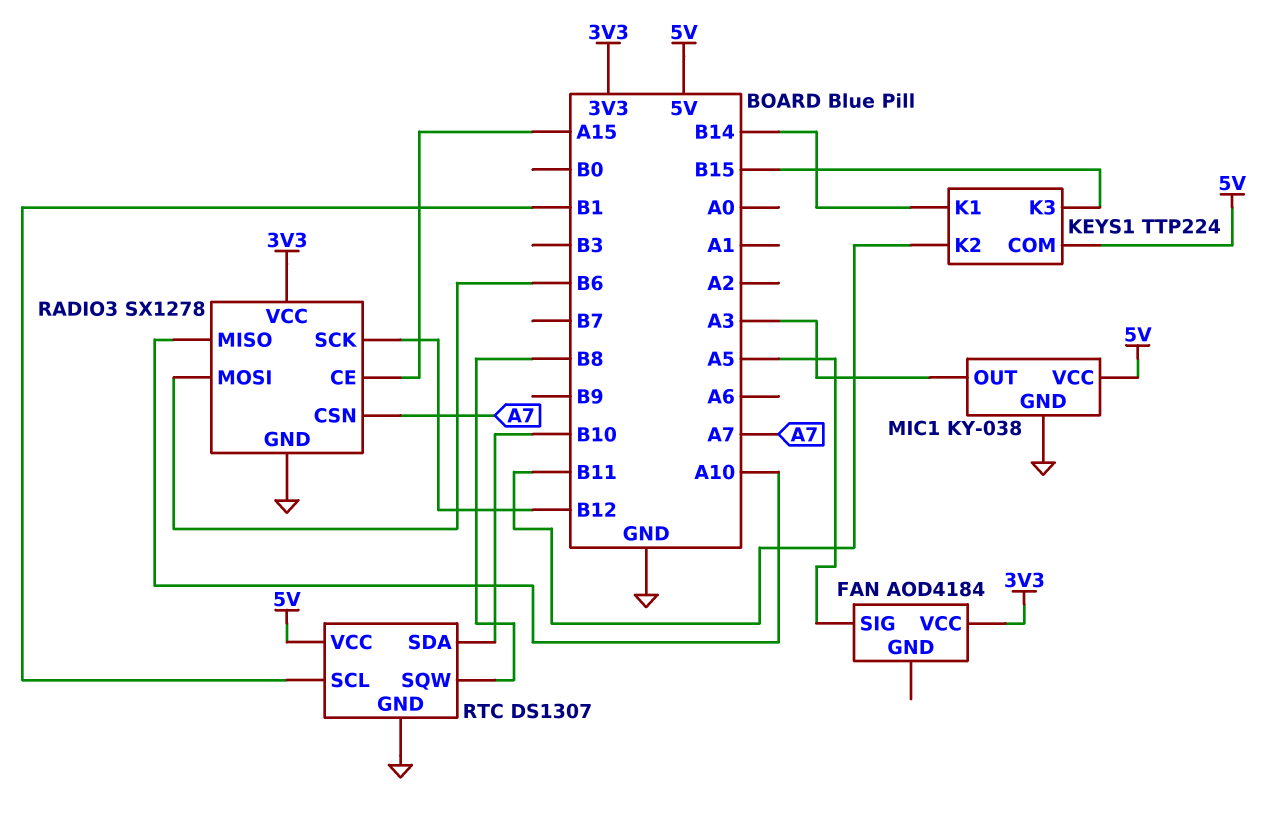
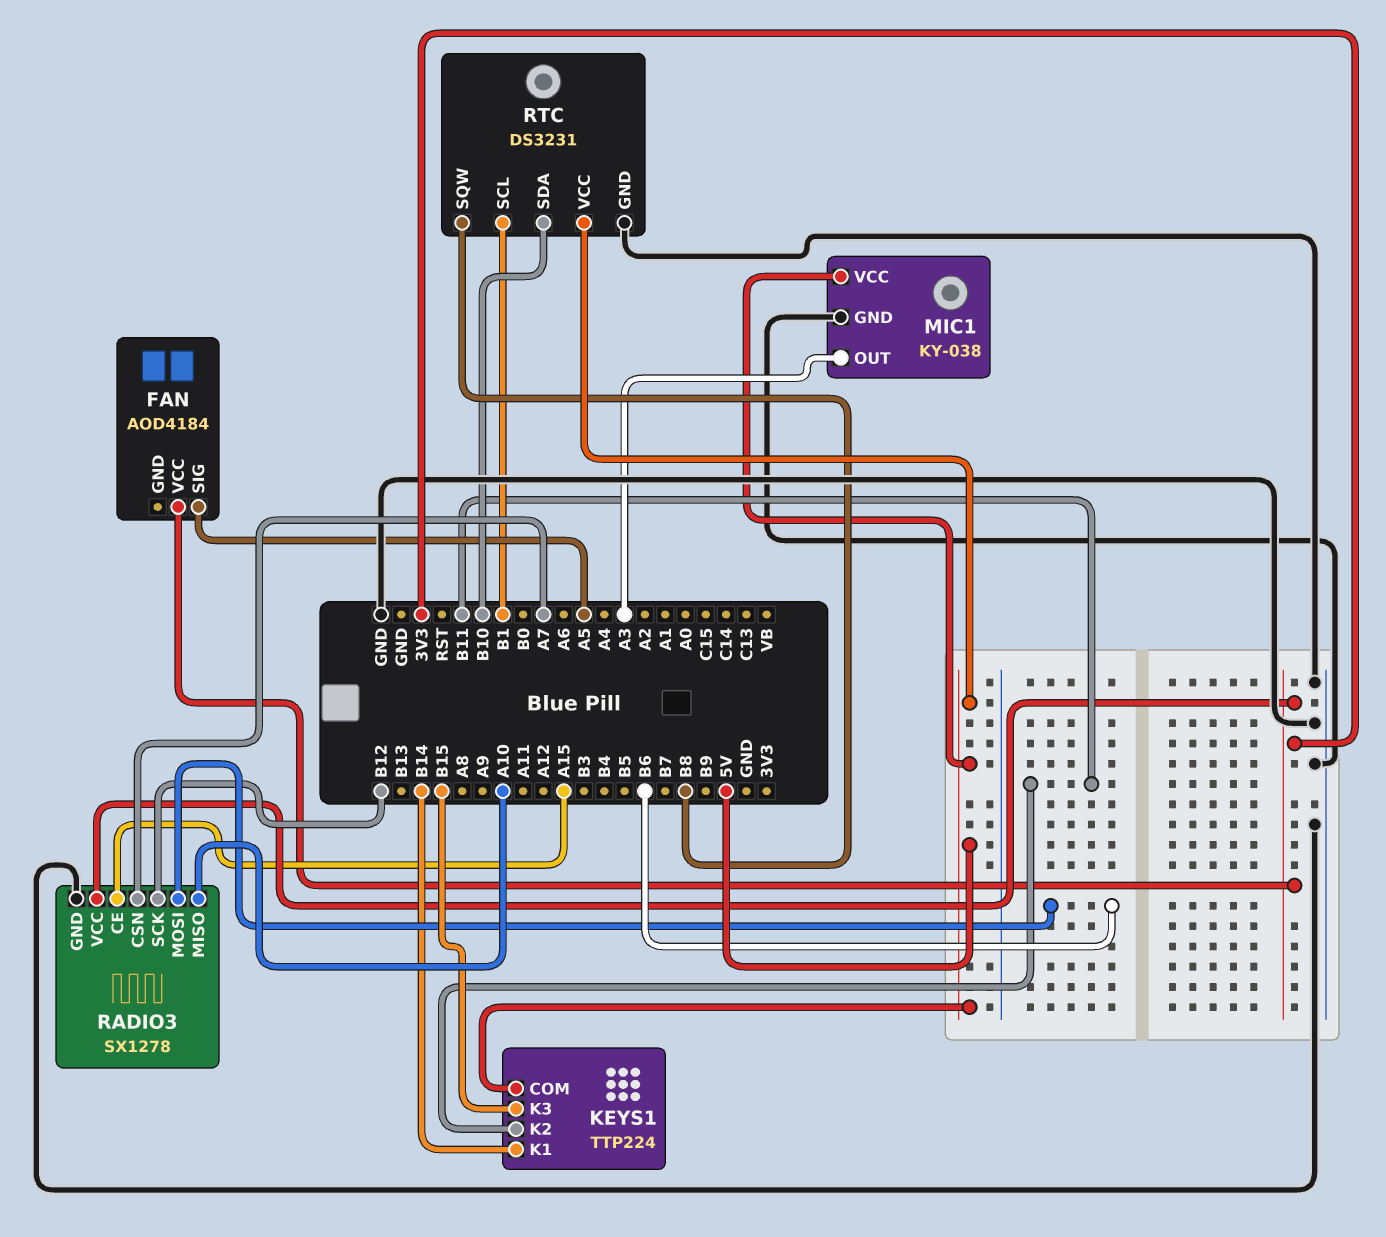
RTC: DS1307 -> DS3231

